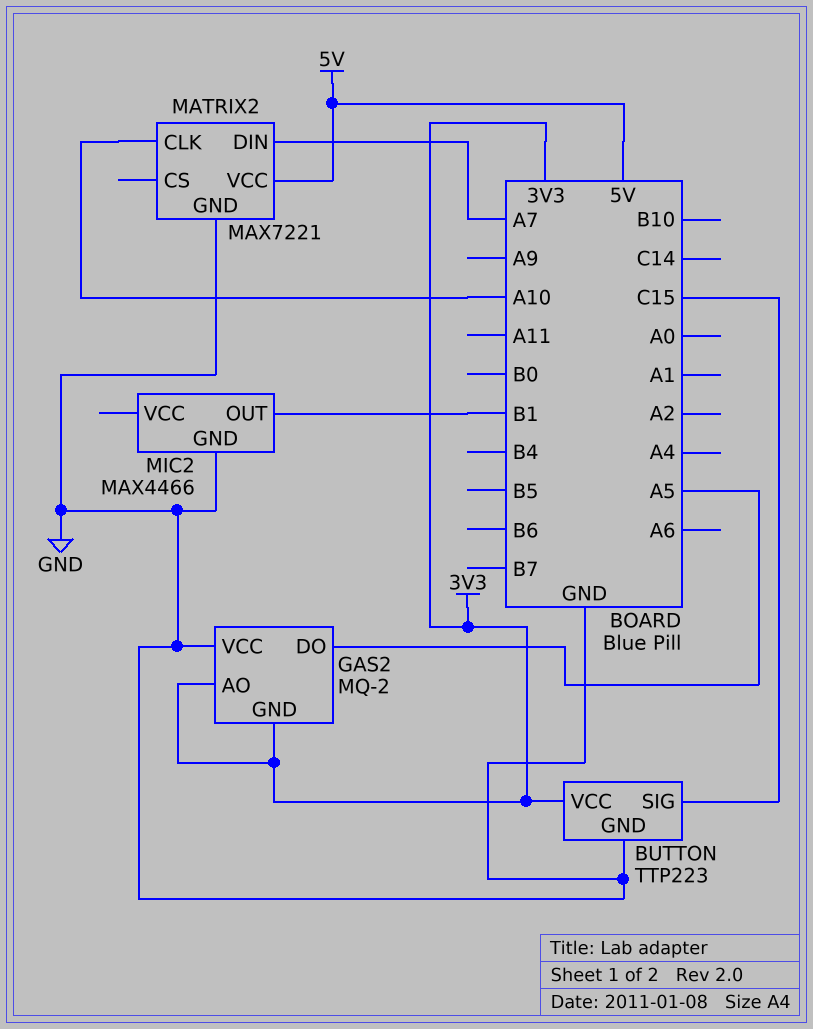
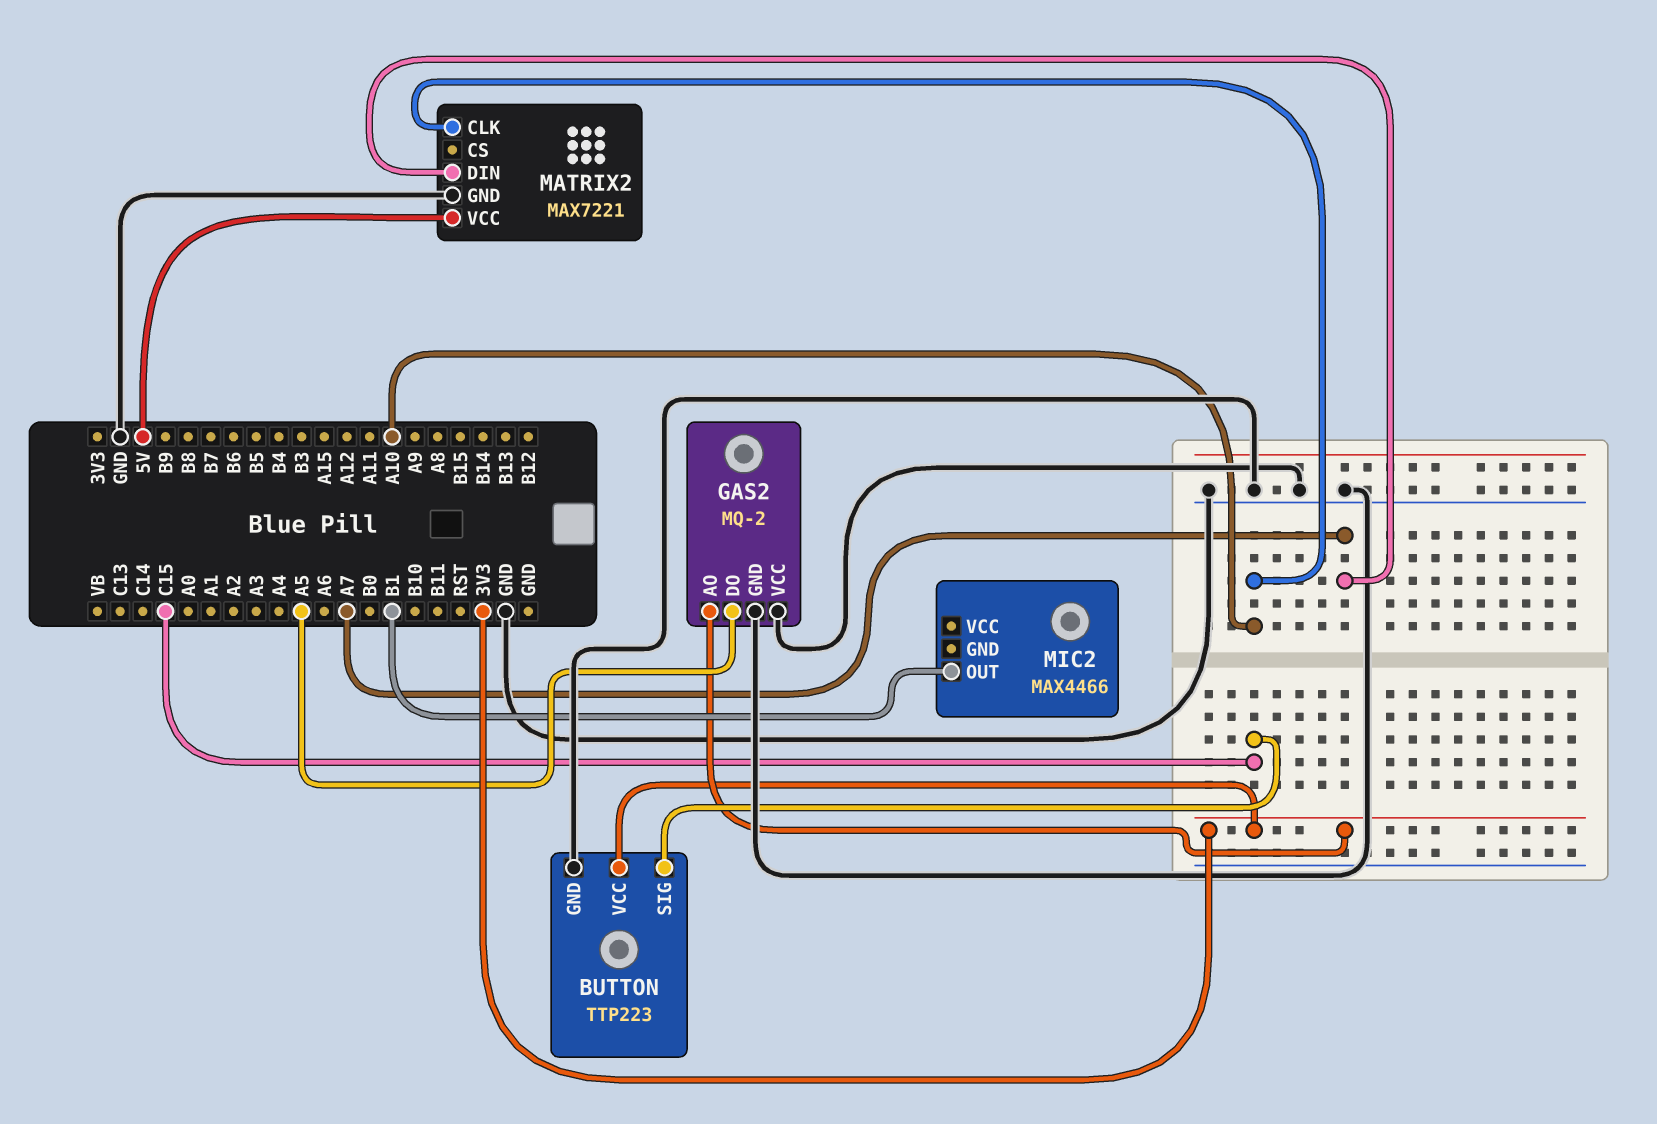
GAS2 pin GND: 3V3 -> GND
MIC2 pin GND: GND -> none

